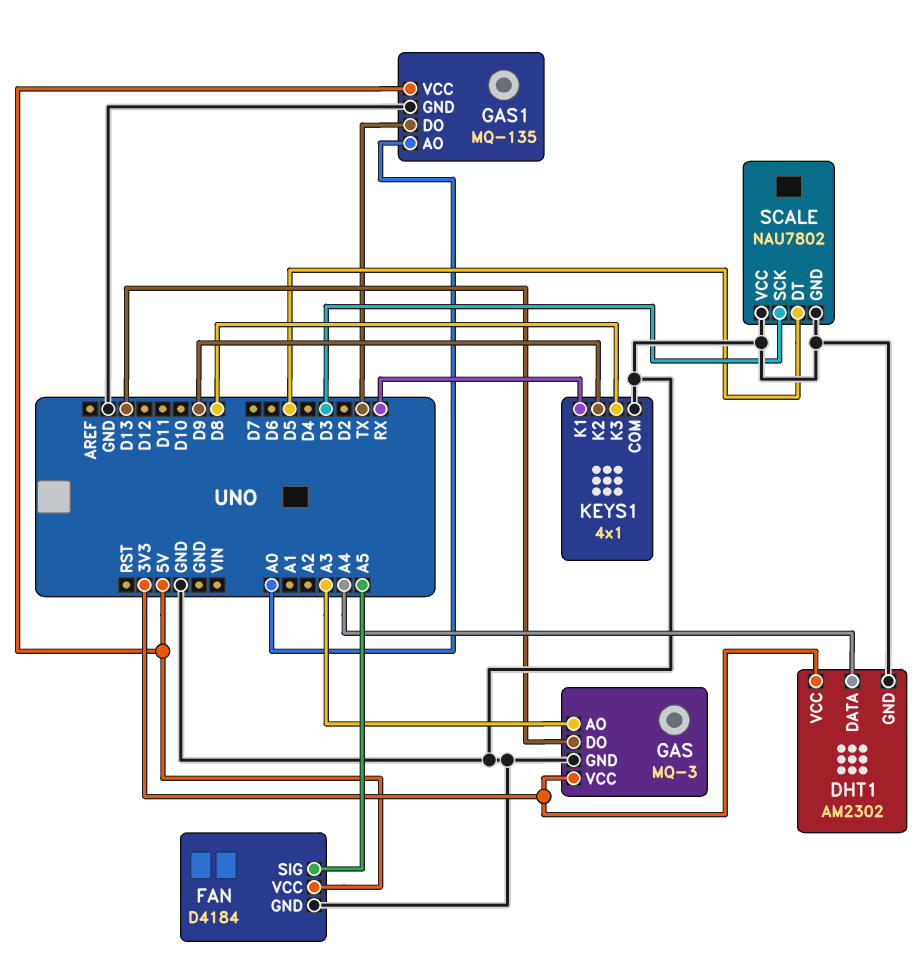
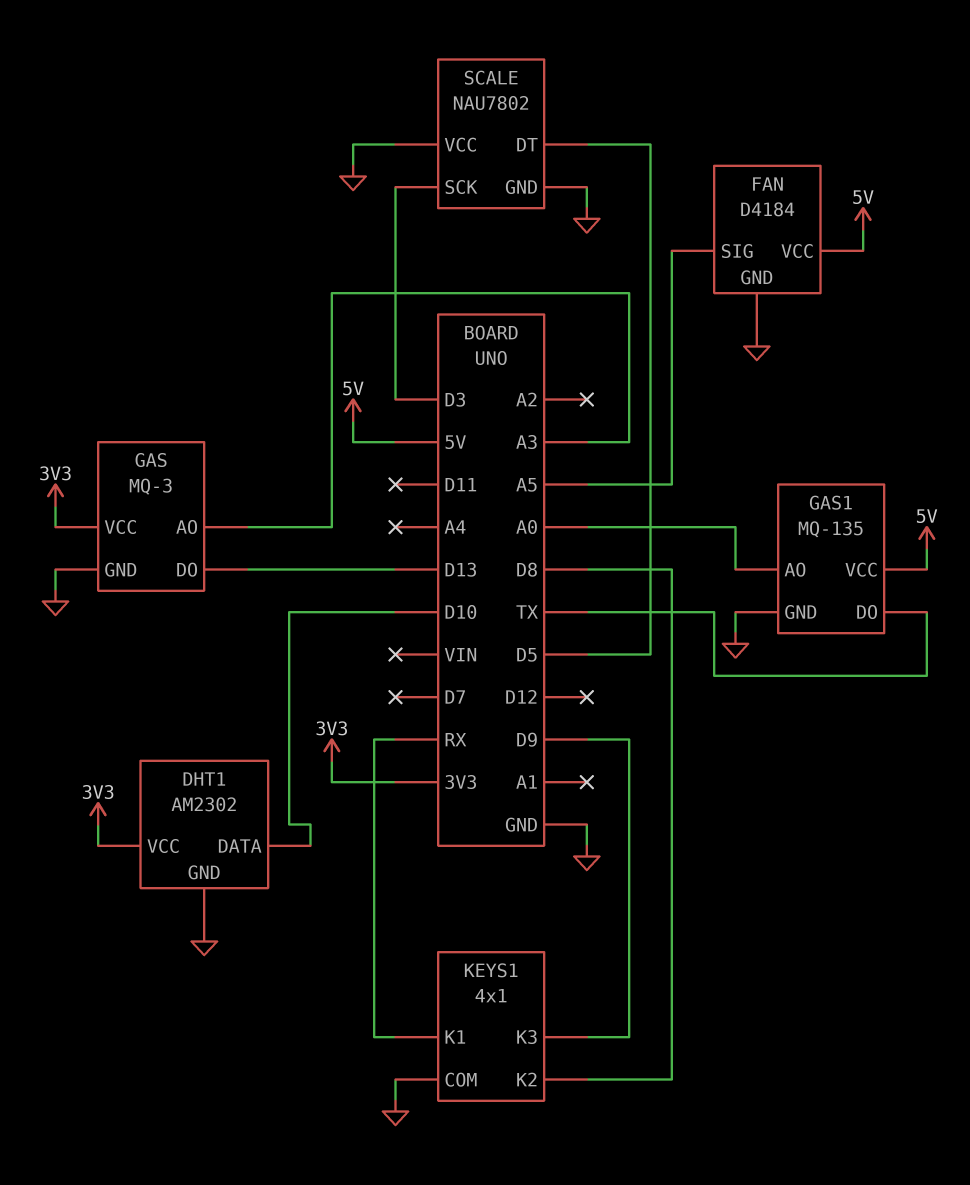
DHT1 pin DATA: A4 -> D10
KEYS1 pin K2: D9 -> D8
KEYS1 pin K3: D8 -> D9

